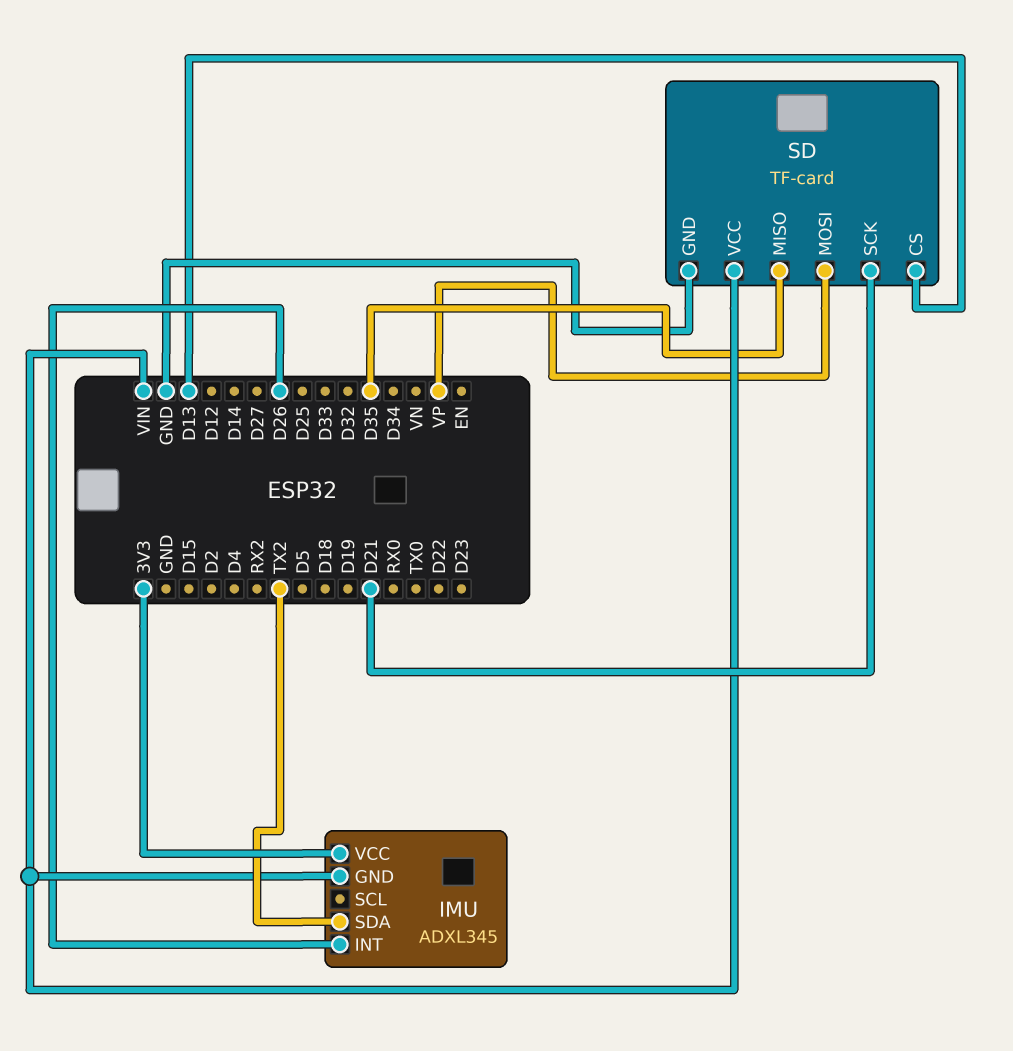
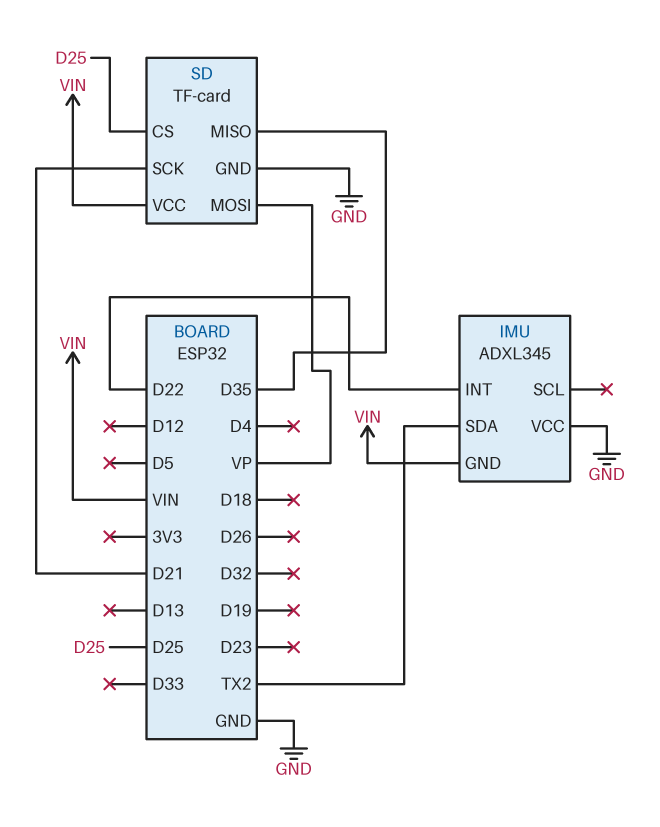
IMU pin INT: D26 -> D22
IMU pin VCC: 3V3 -> GND
SD pin CS: D13 -> D25

